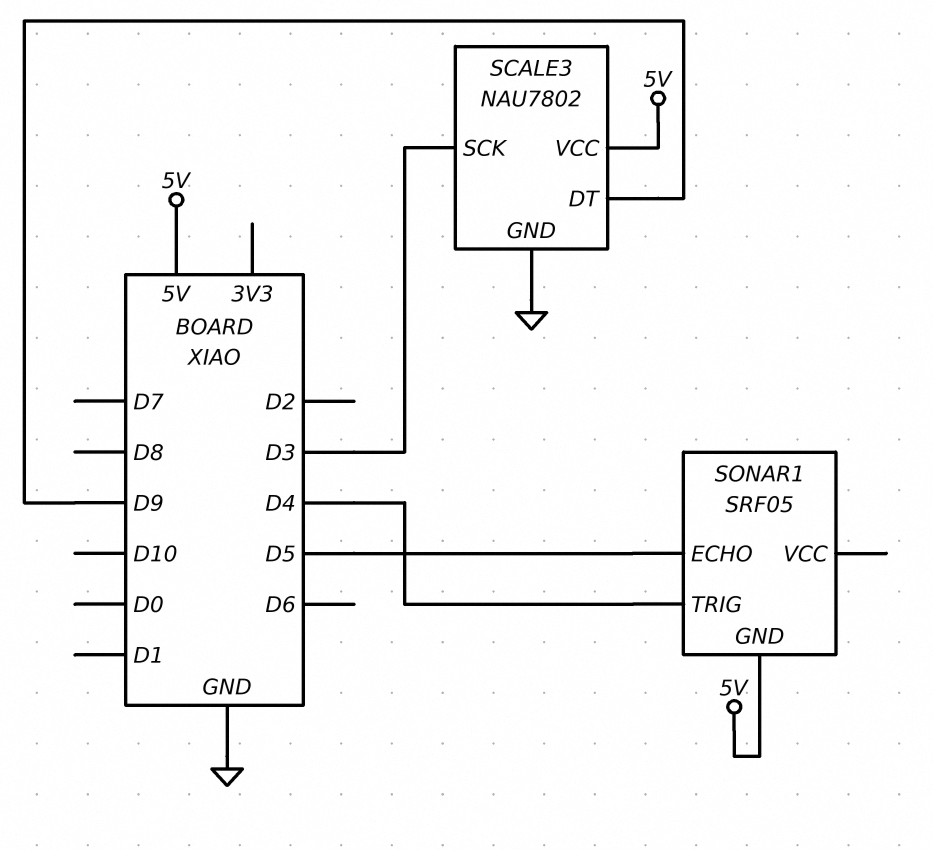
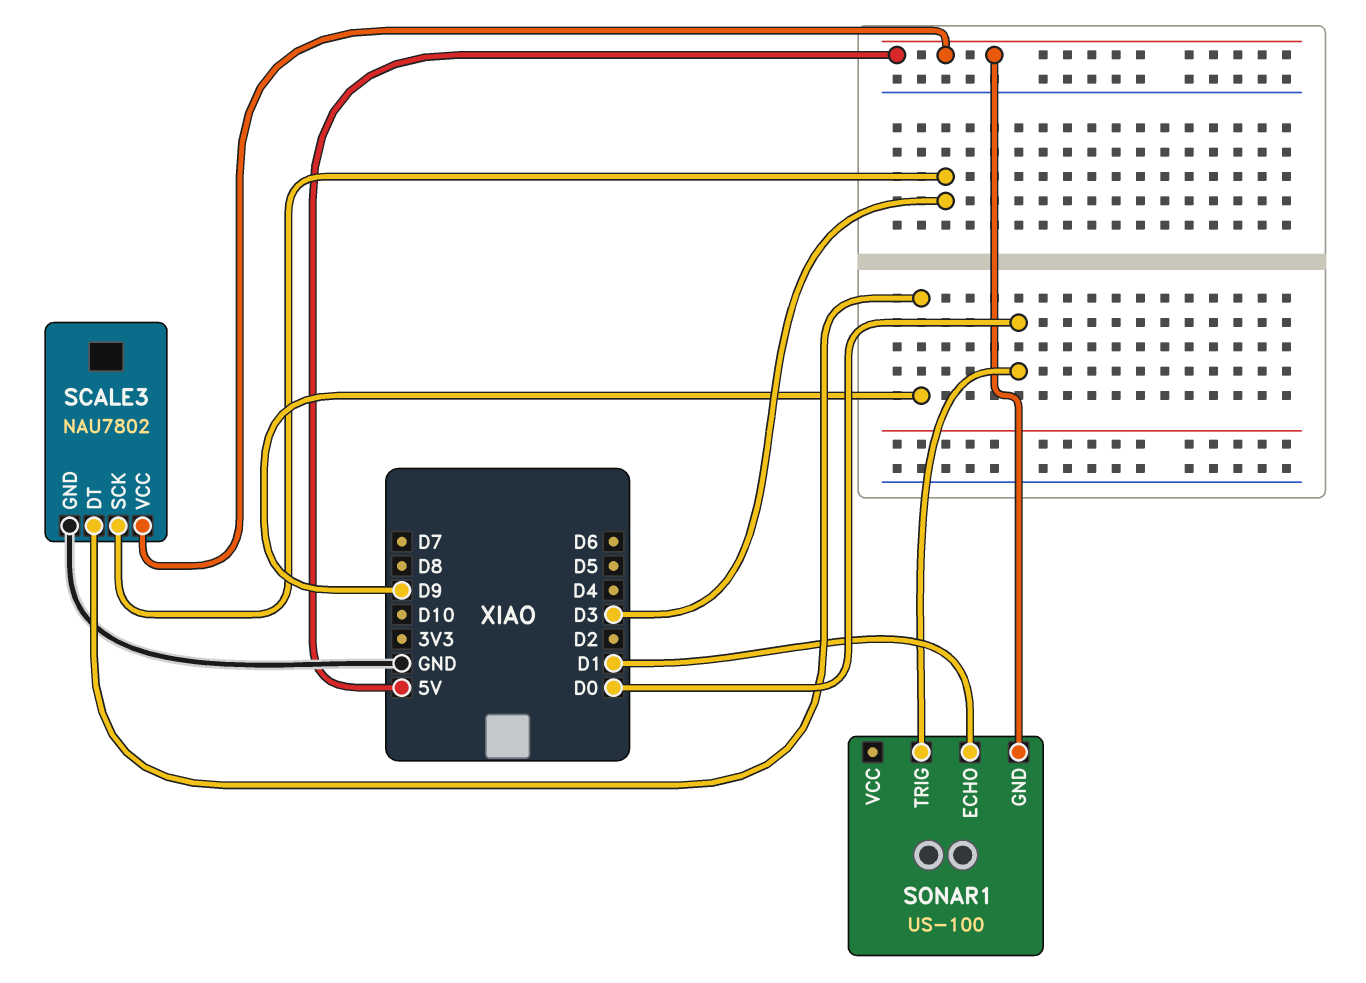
SONAR1: SRF05 -> US-100
SONAR1 pin ECHO: D5 -> D1
SONAR1 pin TRIG: D4 -> D0

